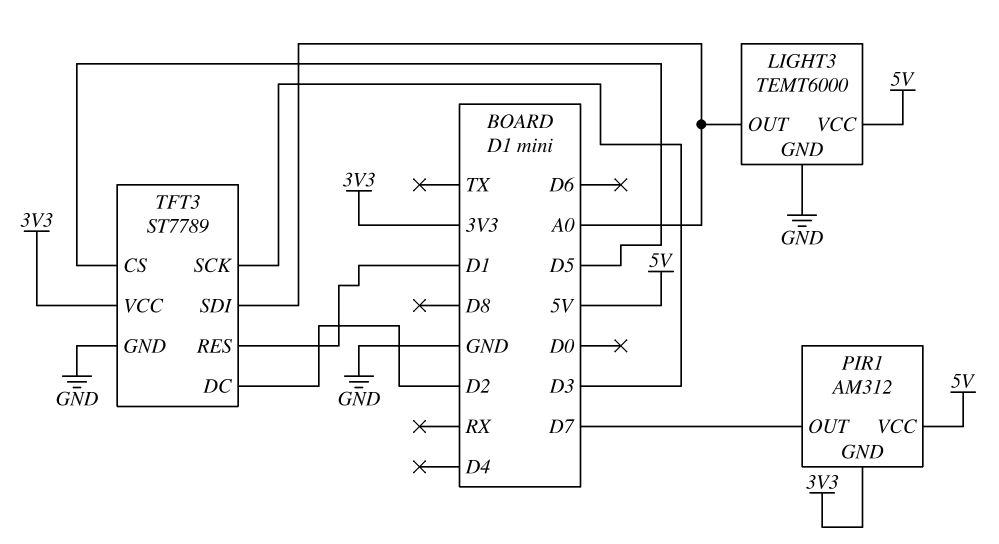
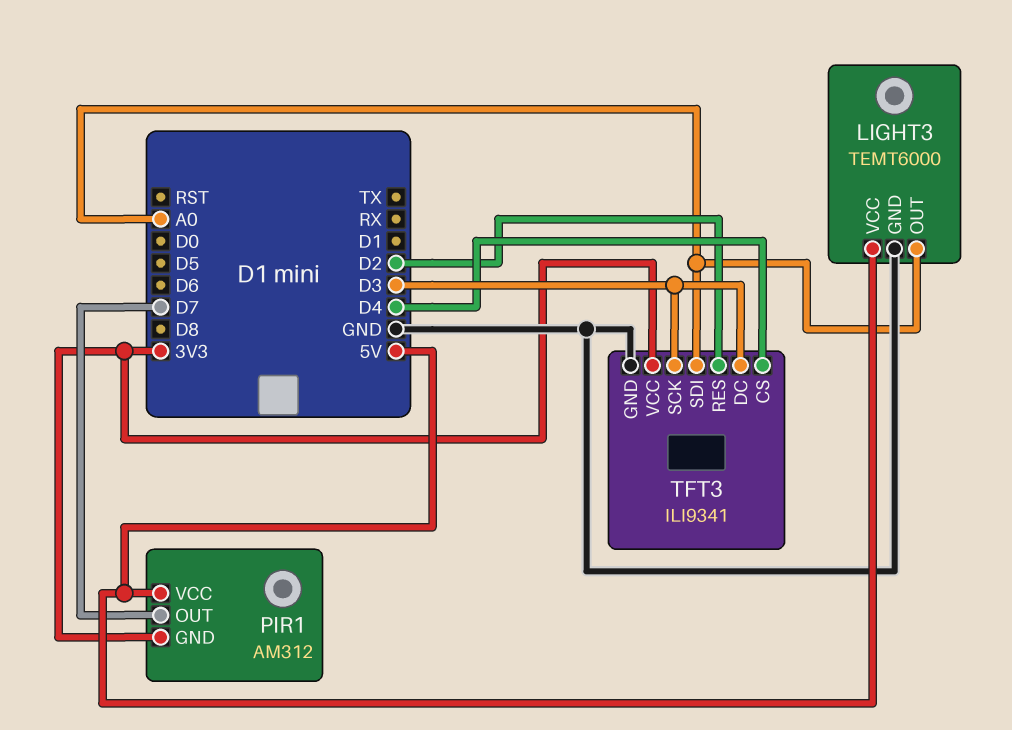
TFT3: ST7789 -> ILI9341
TFT3 pin CS: D5 -> D4
TFT3 pin DC: D2 -> D3
TFT3 pin RES: D1 -> D2

